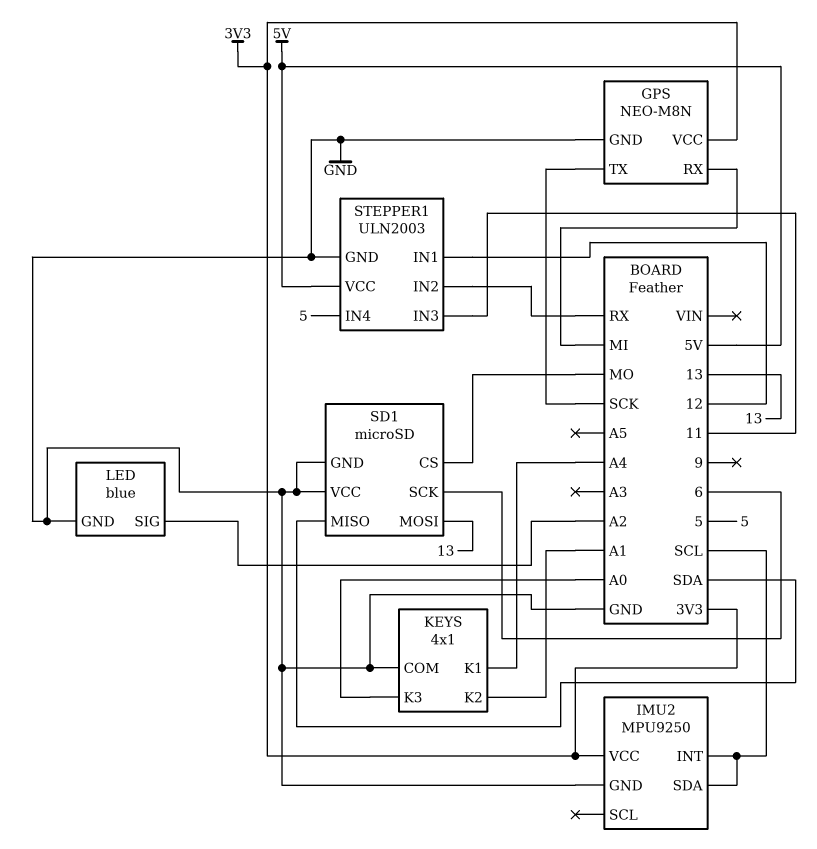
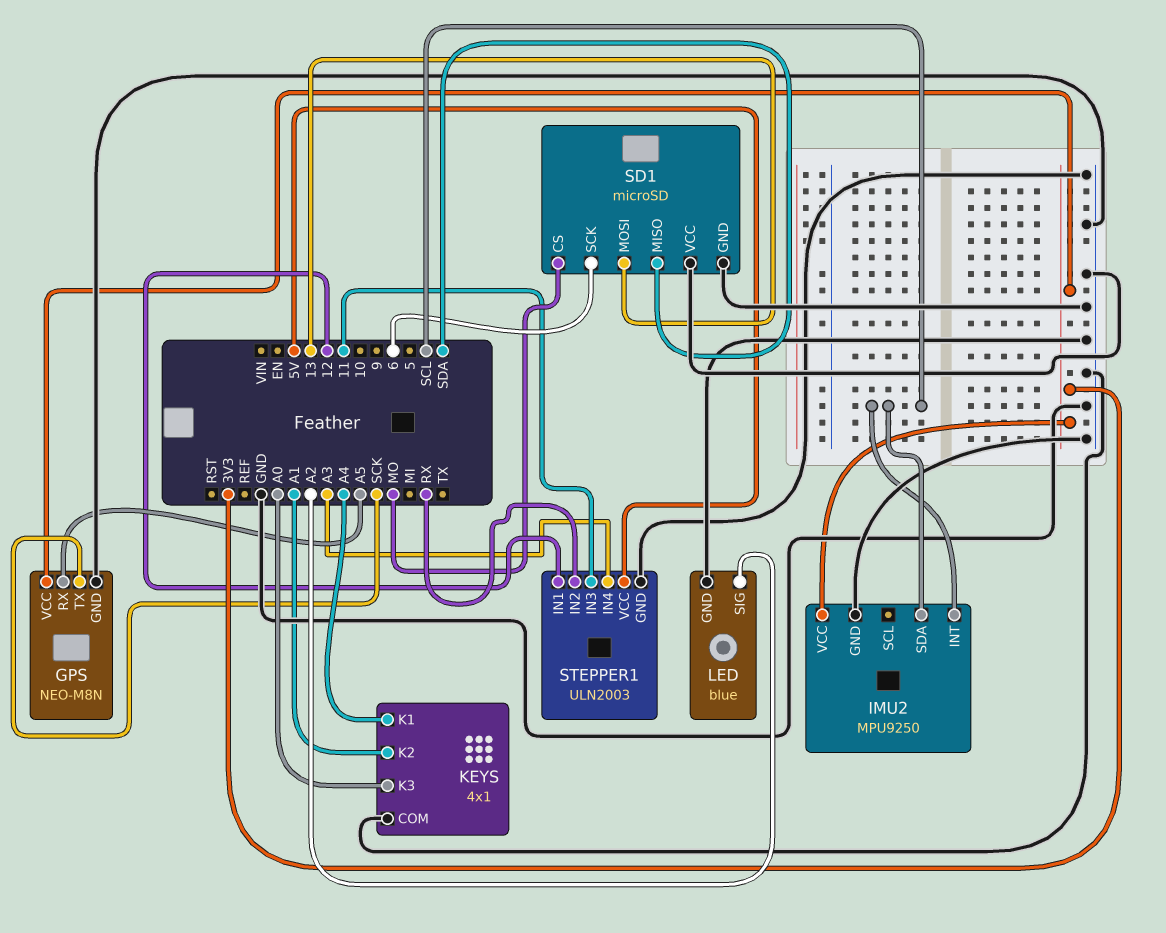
GPS pin RX: MI -> A5
STEPPER1 pin IN4: 5 -> A3

